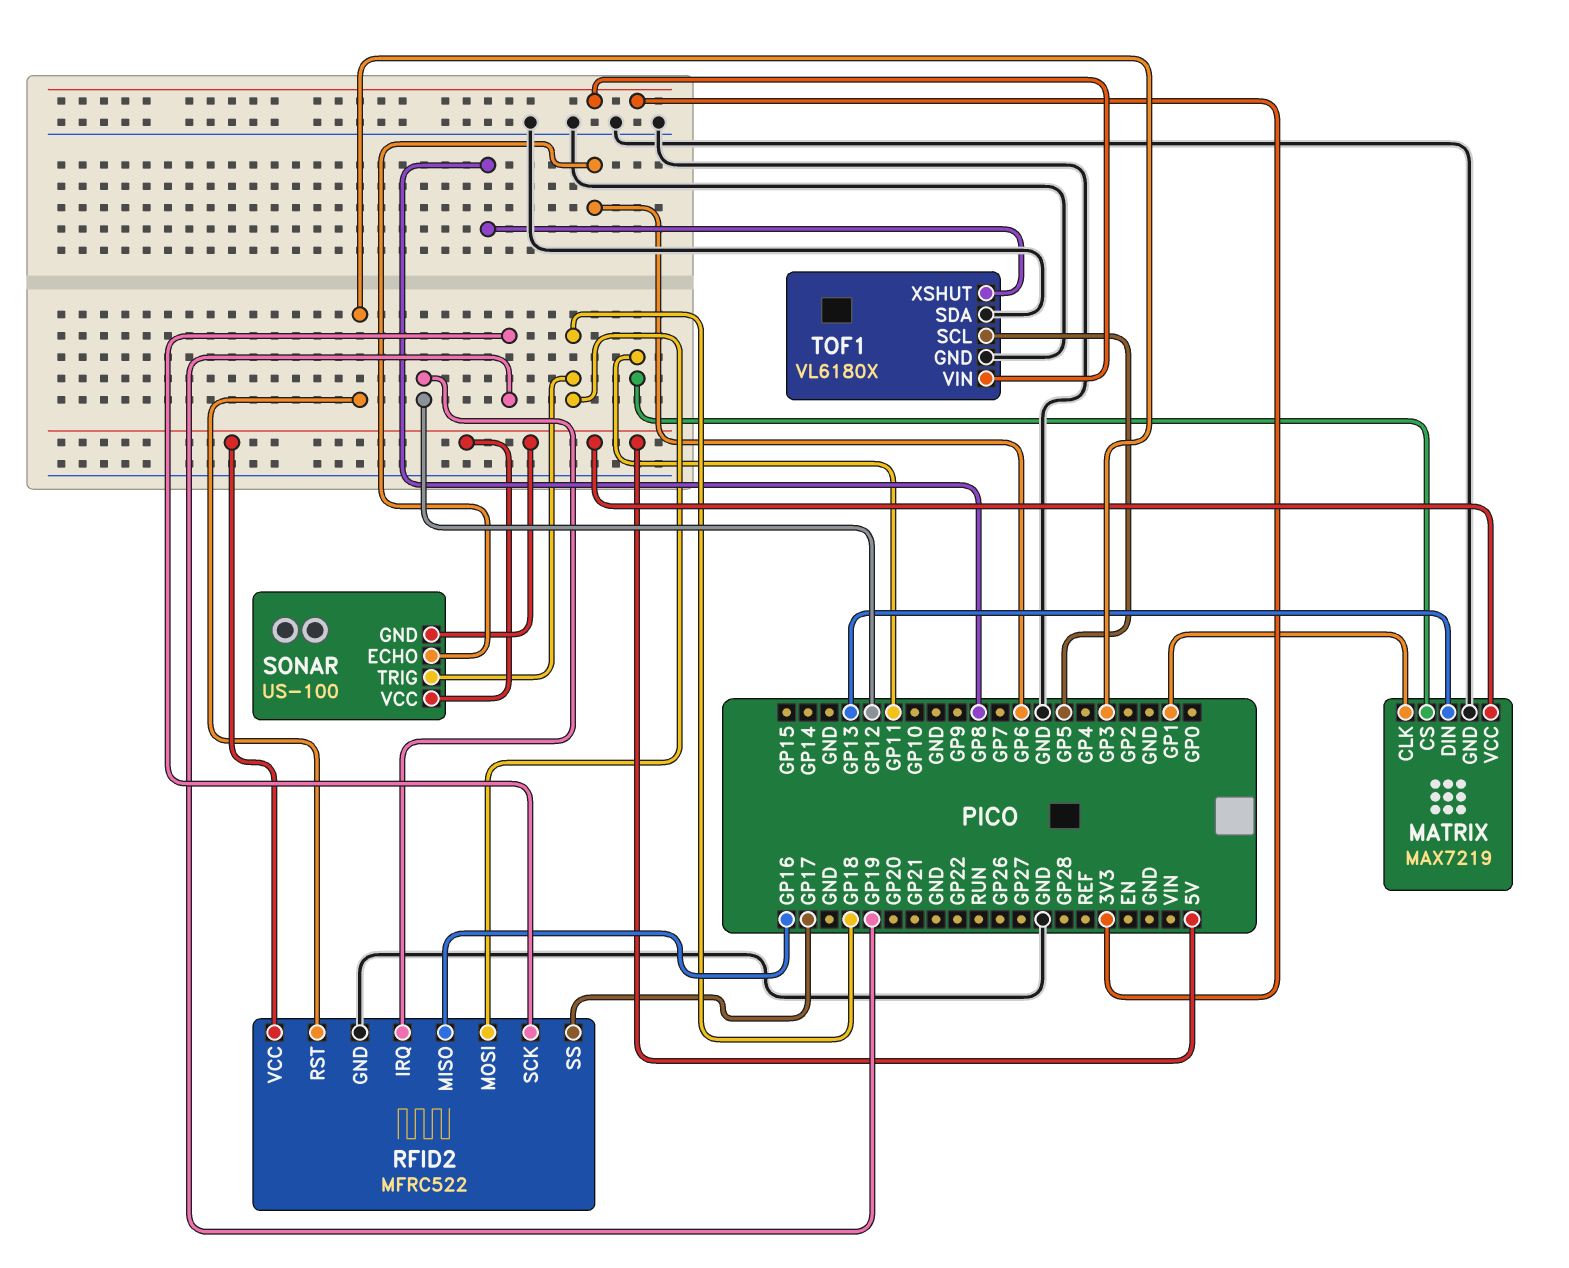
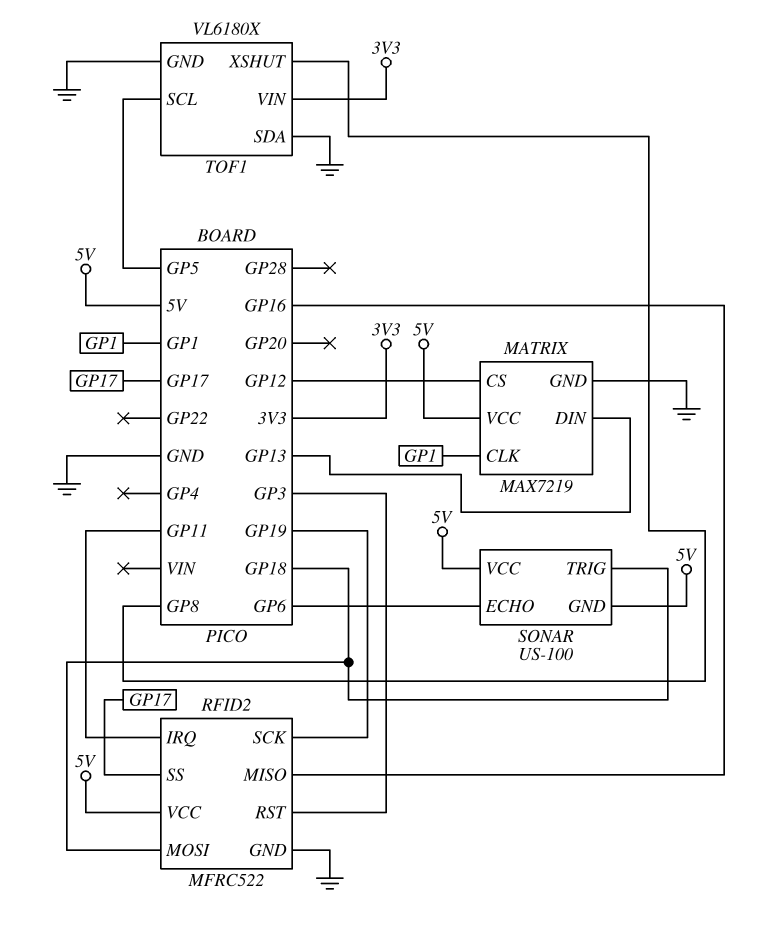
MATRIX pin CS: GP11 -> GP12
RFID2 pin IRQ: GP12 -> GP11

